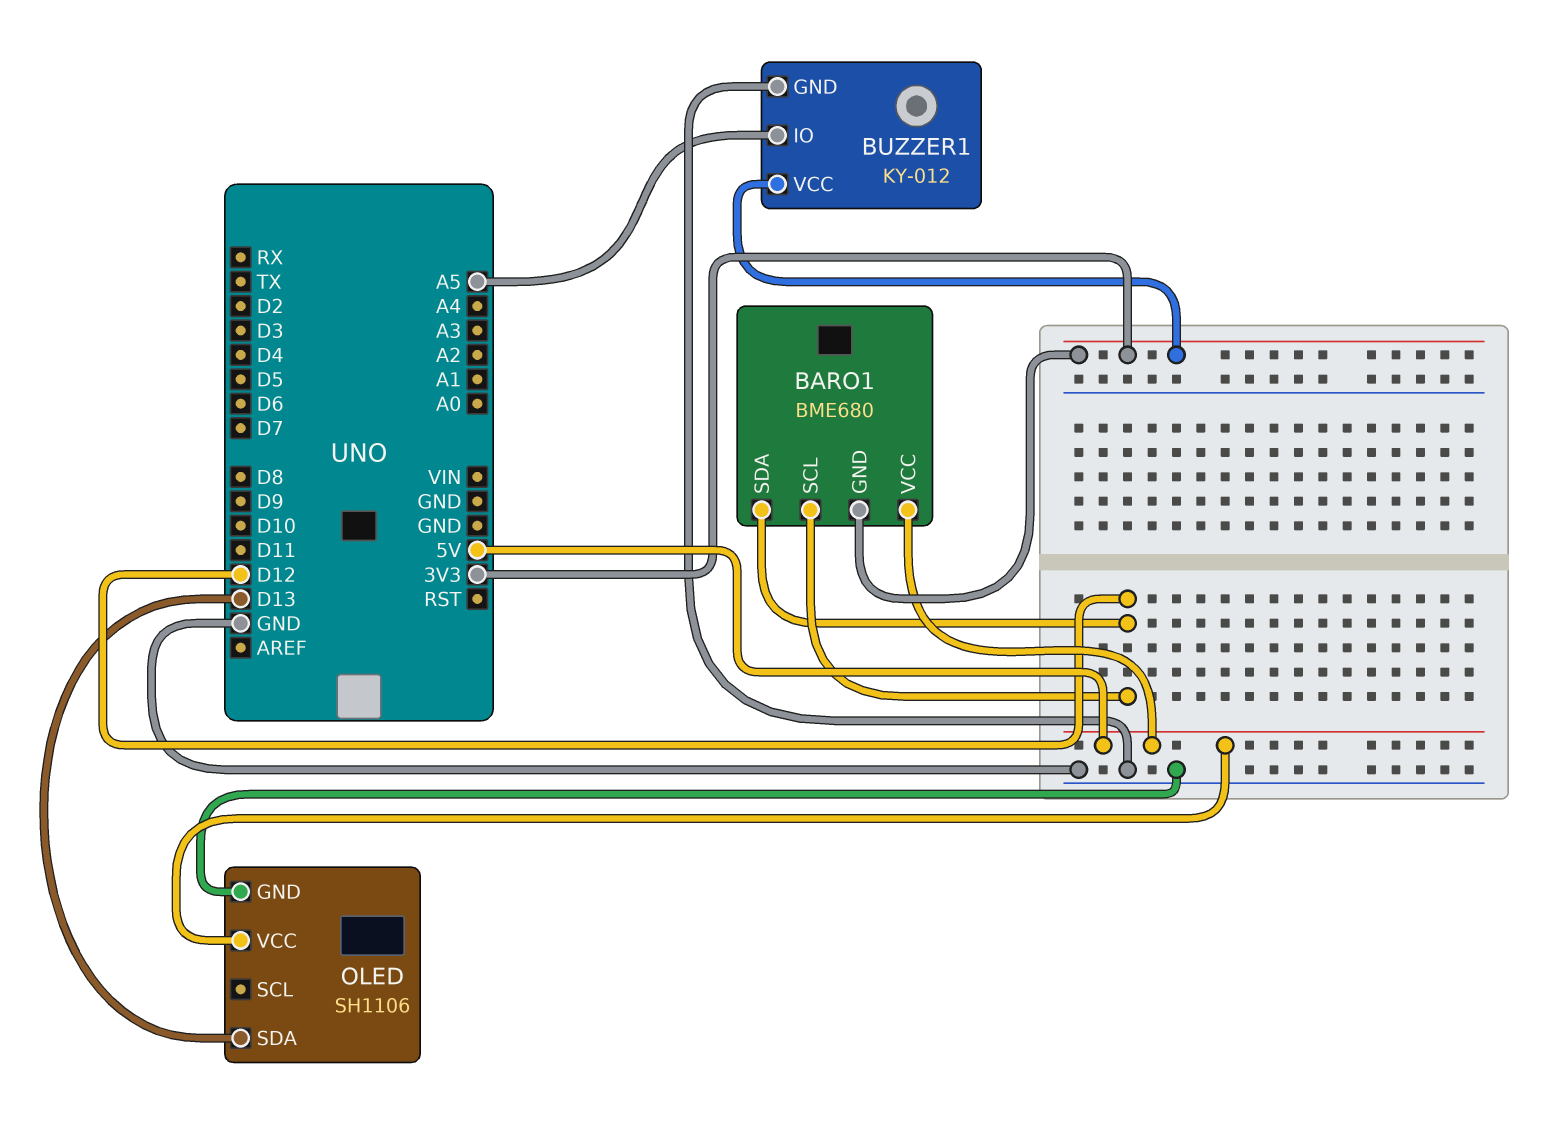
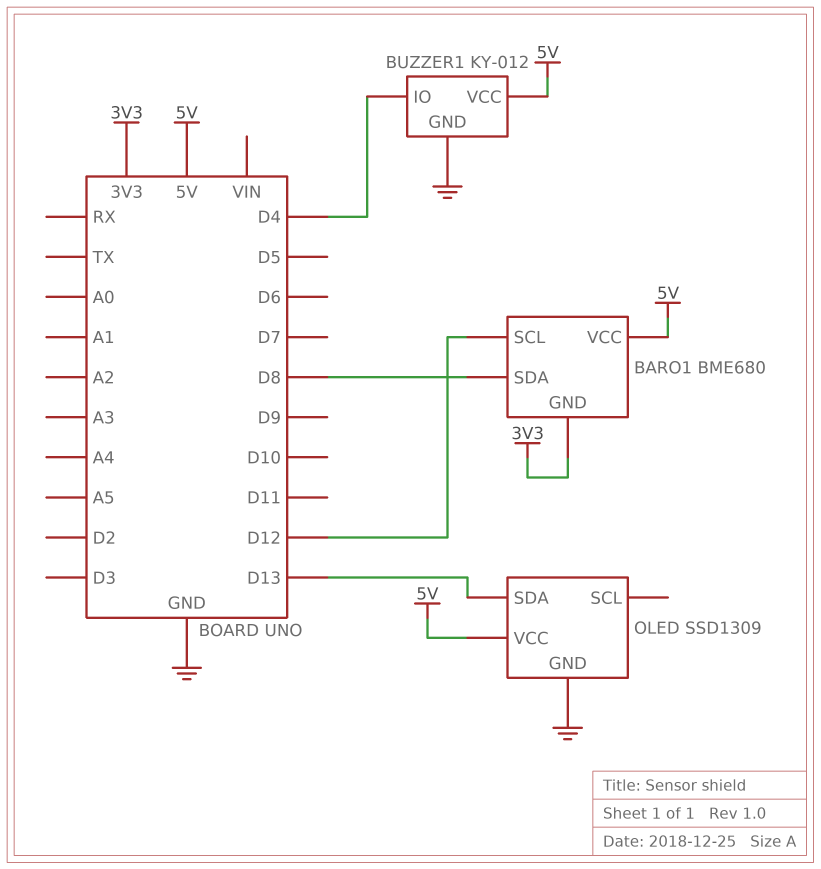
BARO1 pin SDA: D12 -> D8
BUZZER1 pin IO: A5 -> D4
BUZZER1 pin VCC: 3V3 -> 5V
OLED: SH1106 -> SSD1309

